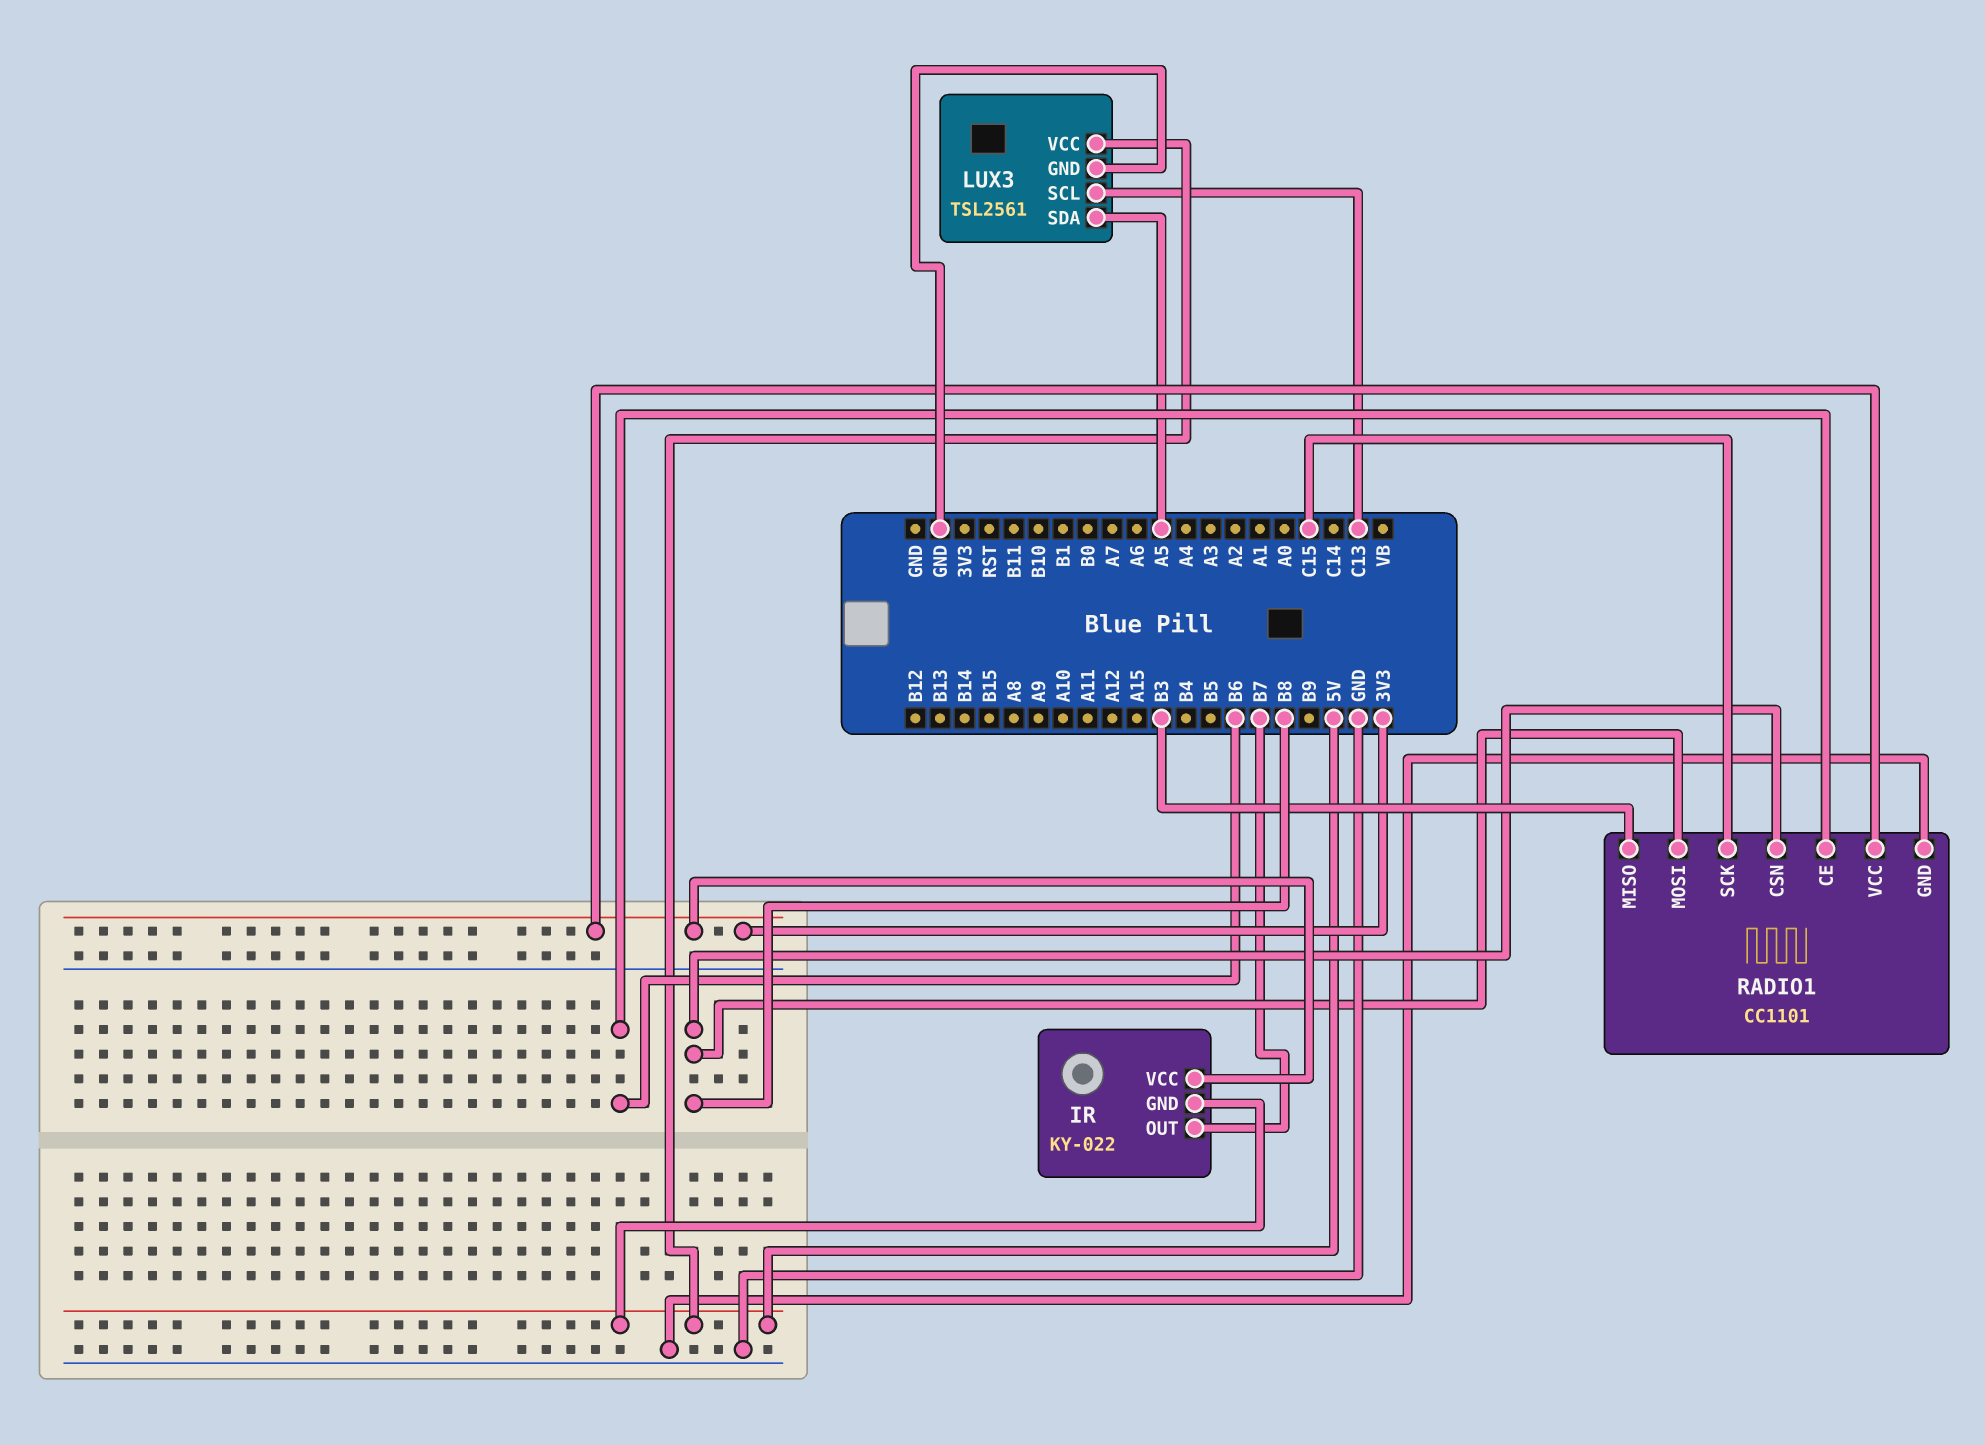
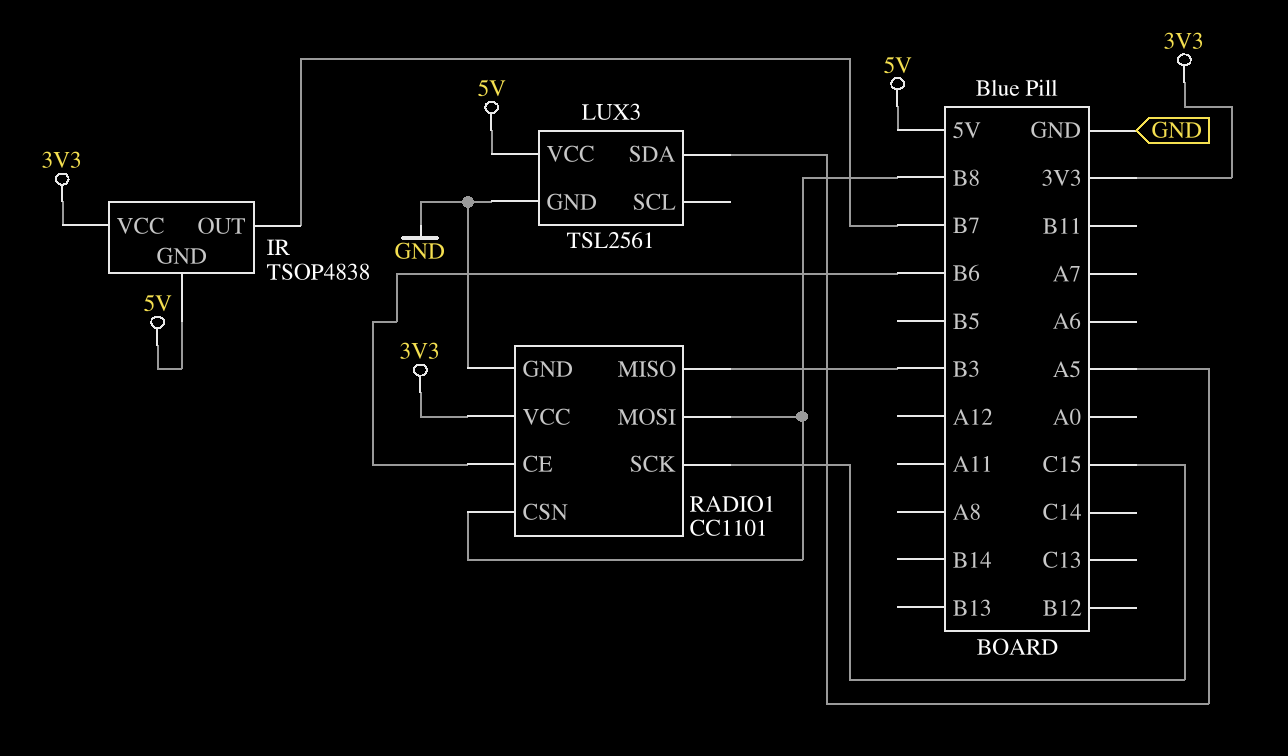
IR: KY-022 -> TSOP4838
LUX3 pin SCL: C13 -> none

